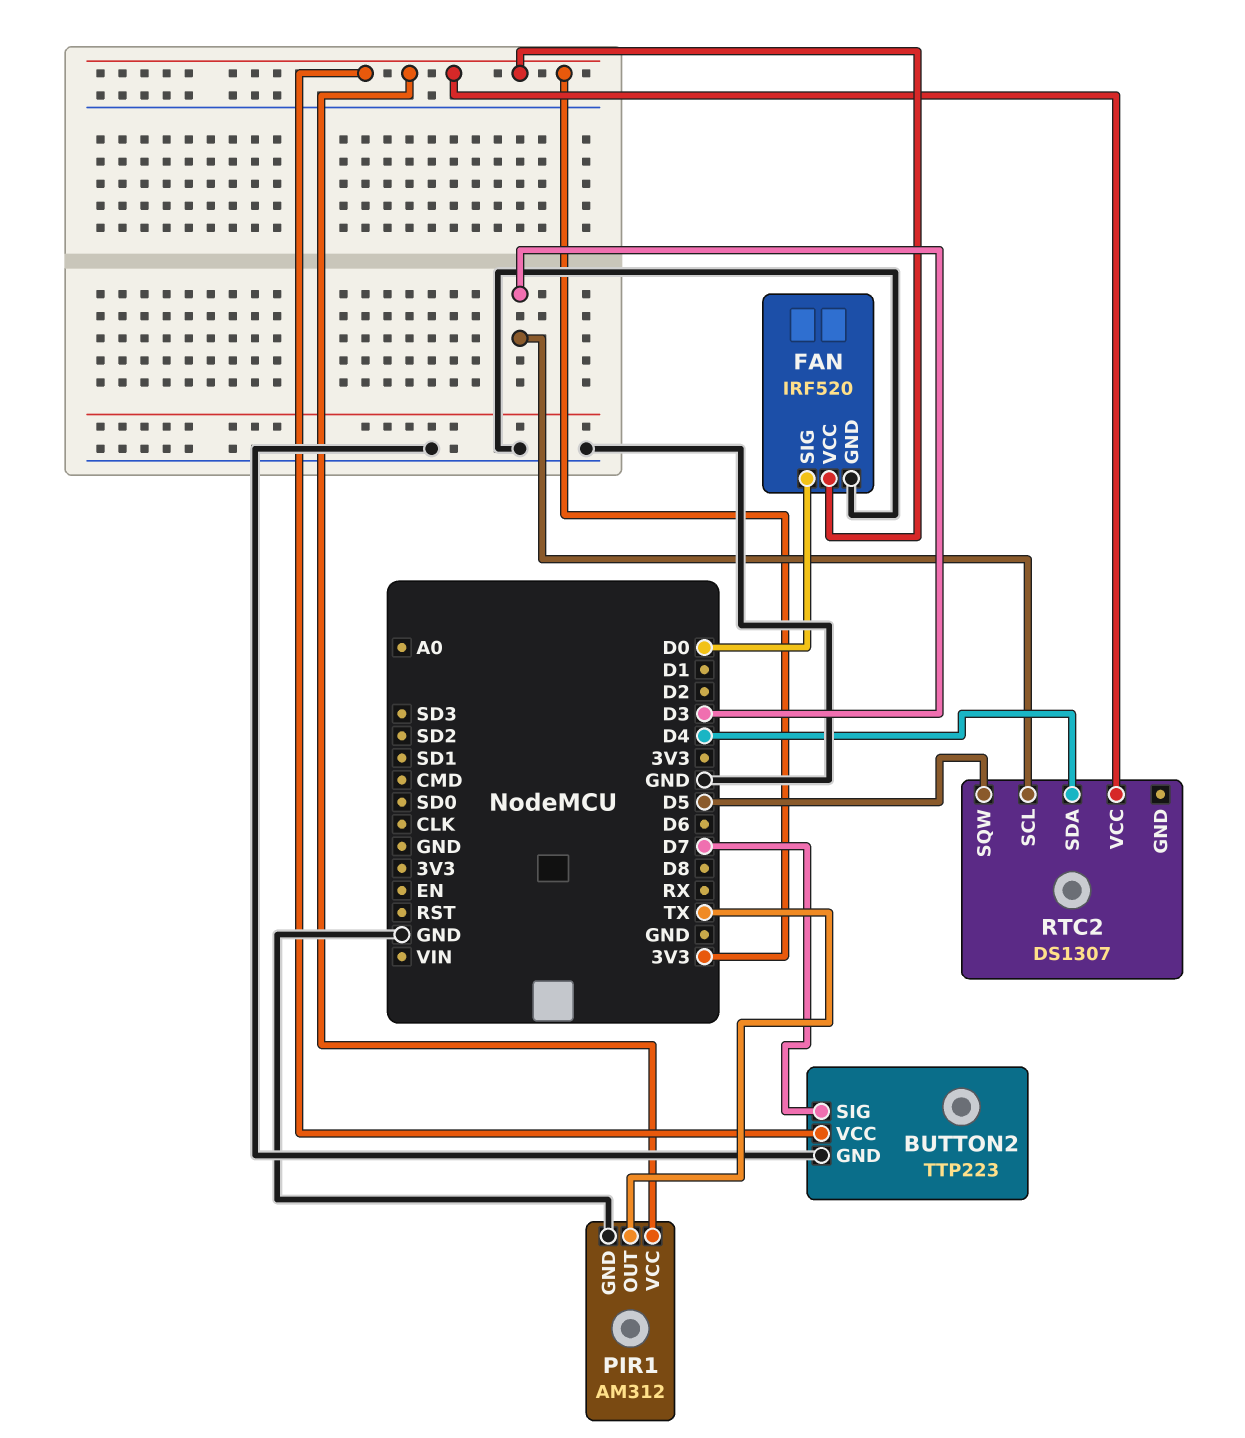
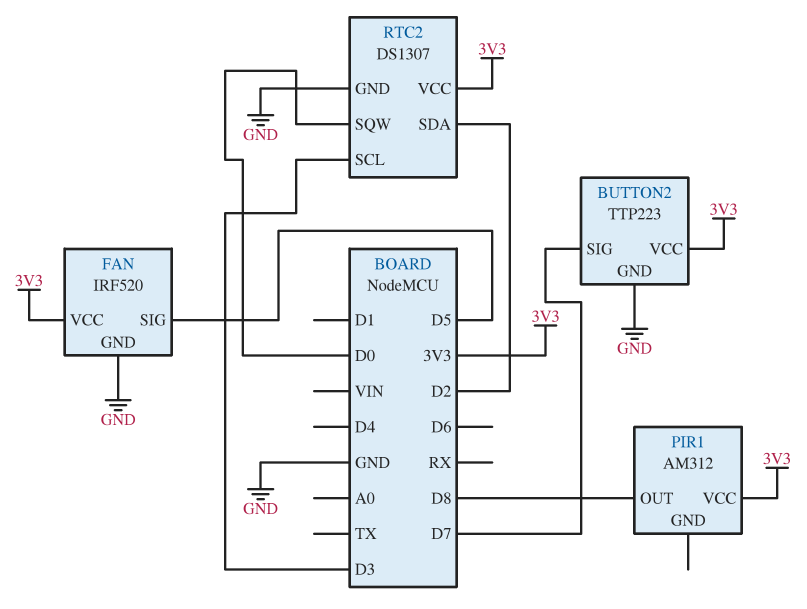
FAN pin SIG: D0 -> D5
PIR1 pin GND: GND -> none
PIR1 pin OUT: TX -> D8
RTC2 pin GND: none -> GND
RTC2 pin SDA: D4 -> D2
RTC2 pin SQW: D5 -> D0

